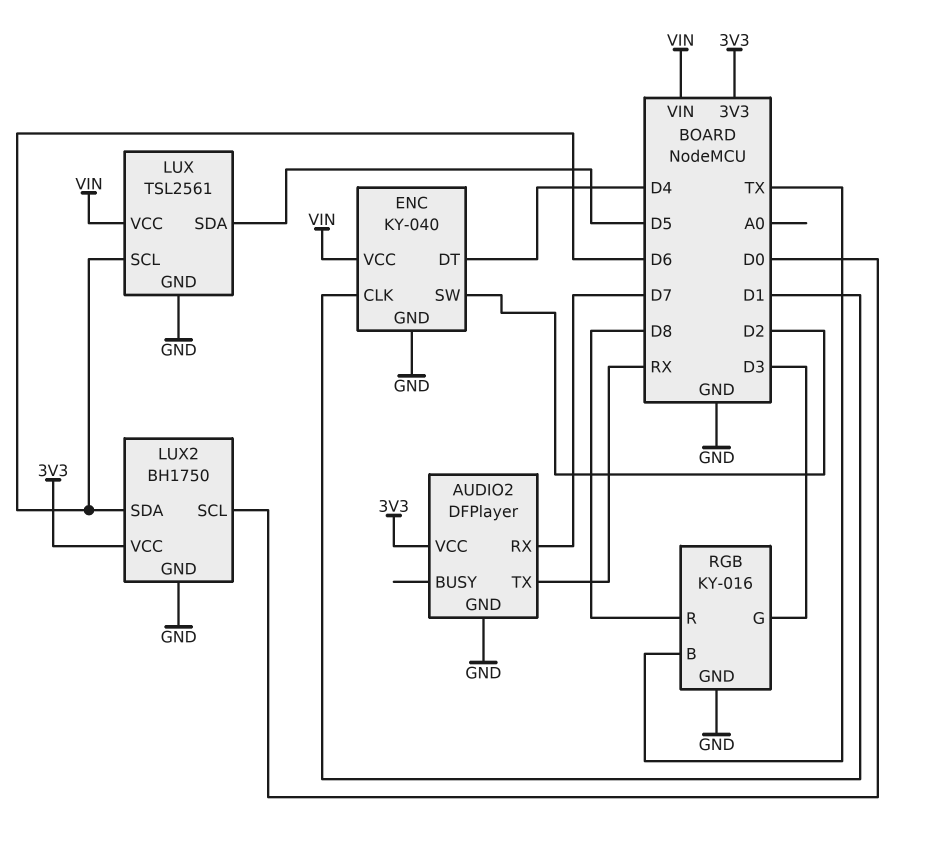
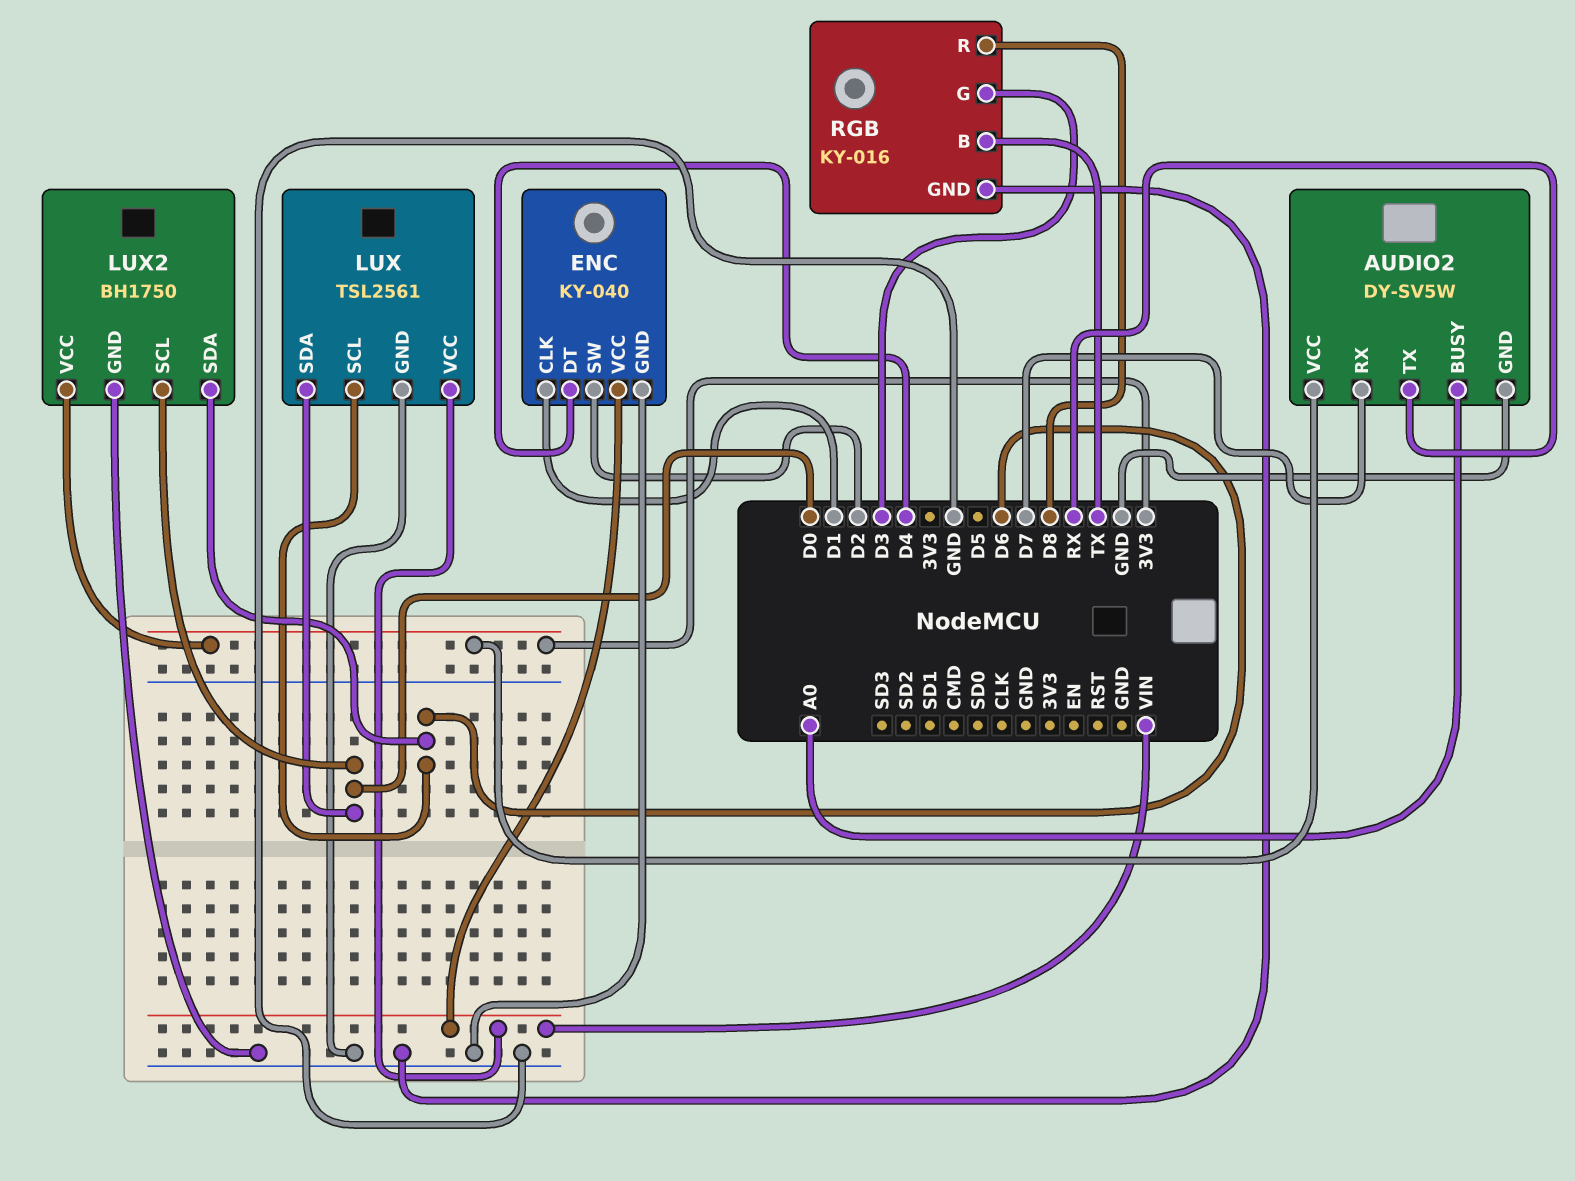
AUDIO2: DFPlayer -> DY-SV5W
AUDIO2 pin BUSY: none -> A0
LUX pin SDA: D5 -> D0

